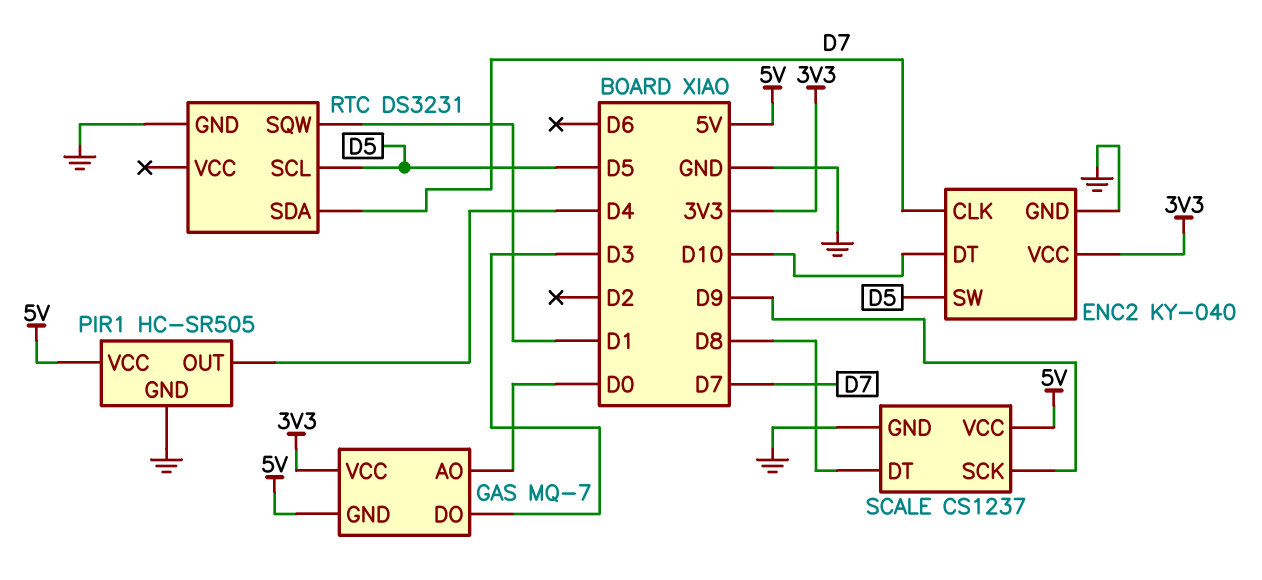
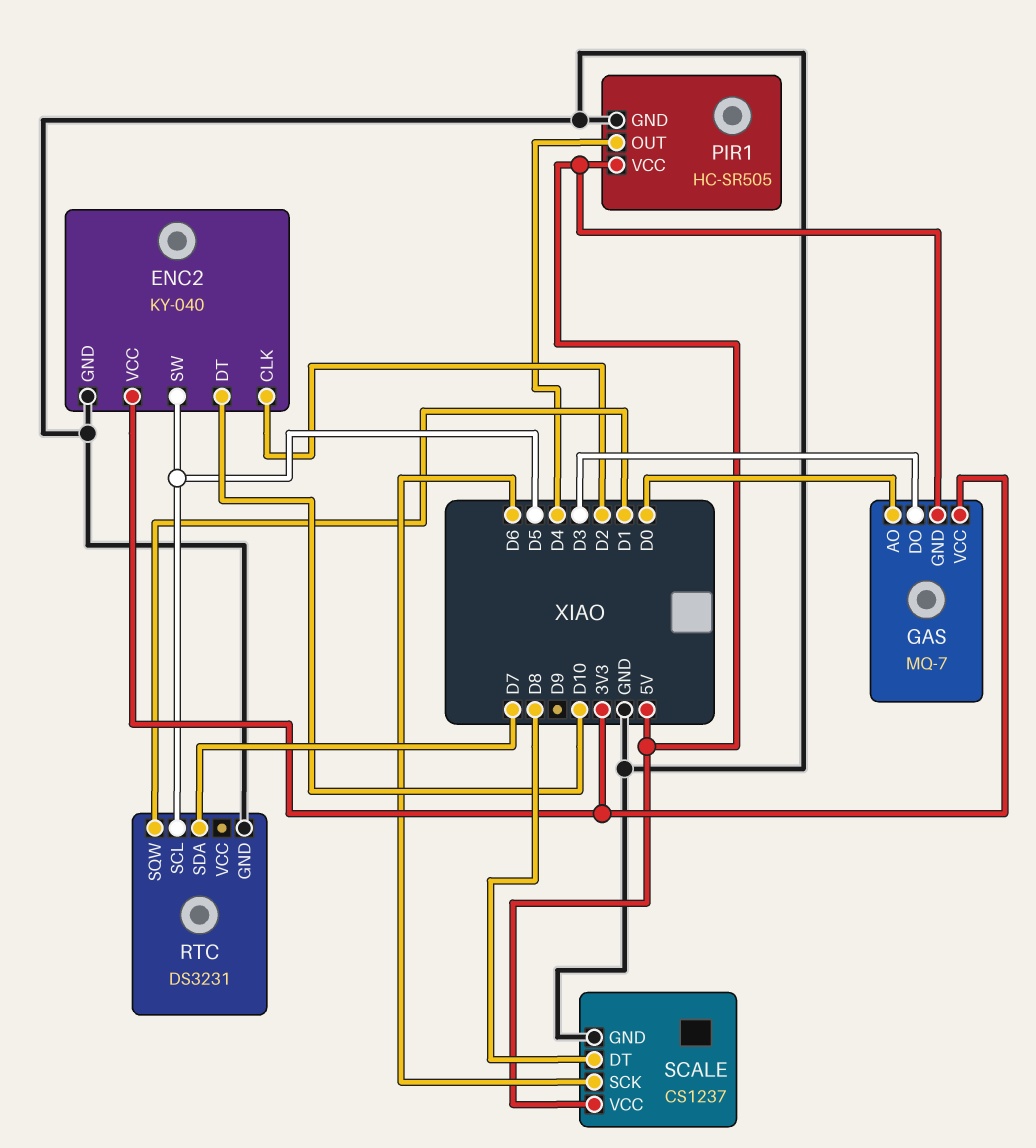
ENC2 pin CLK: D7 -> D2
SCALE pin SCK: D9 -> D6

